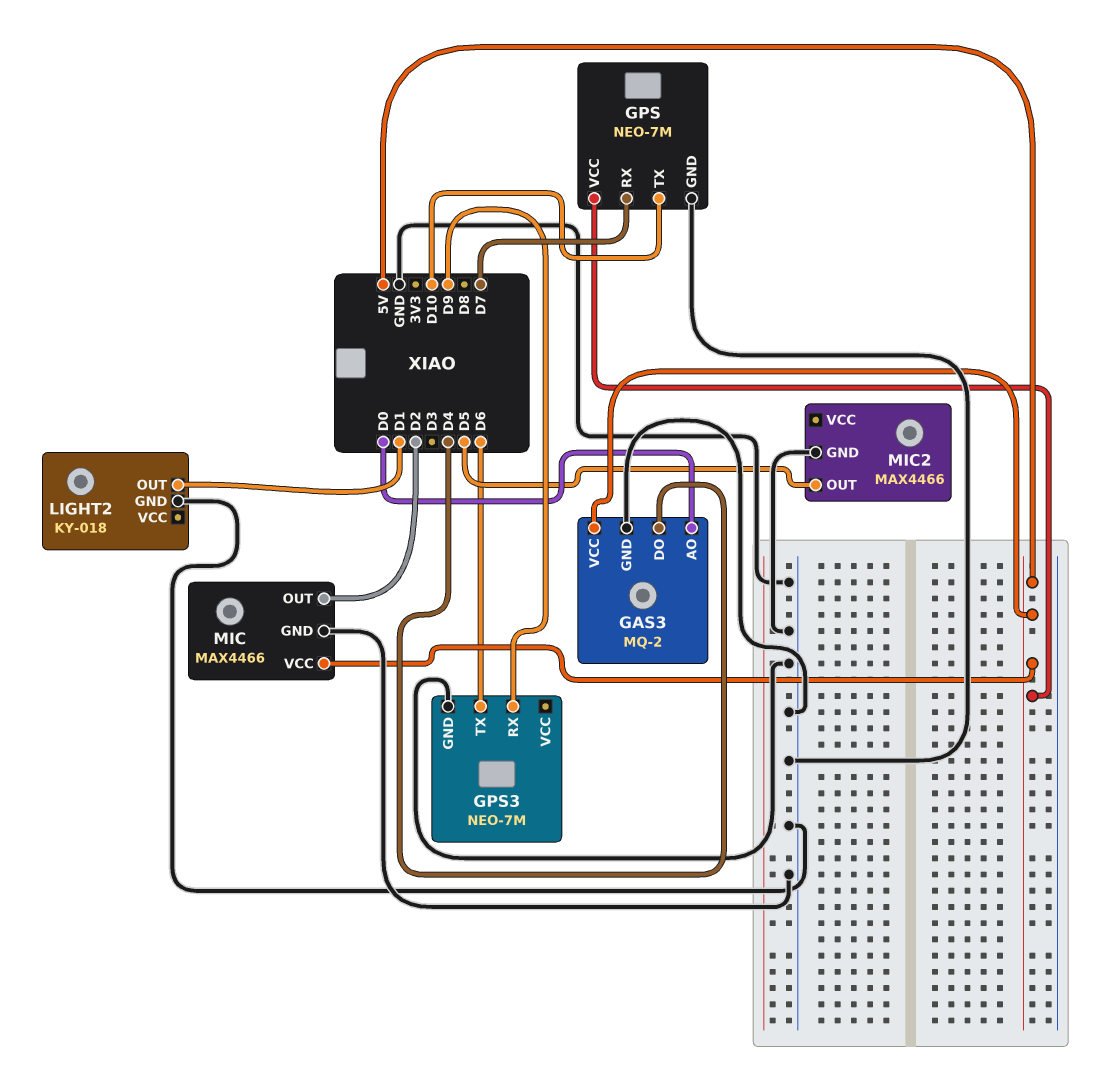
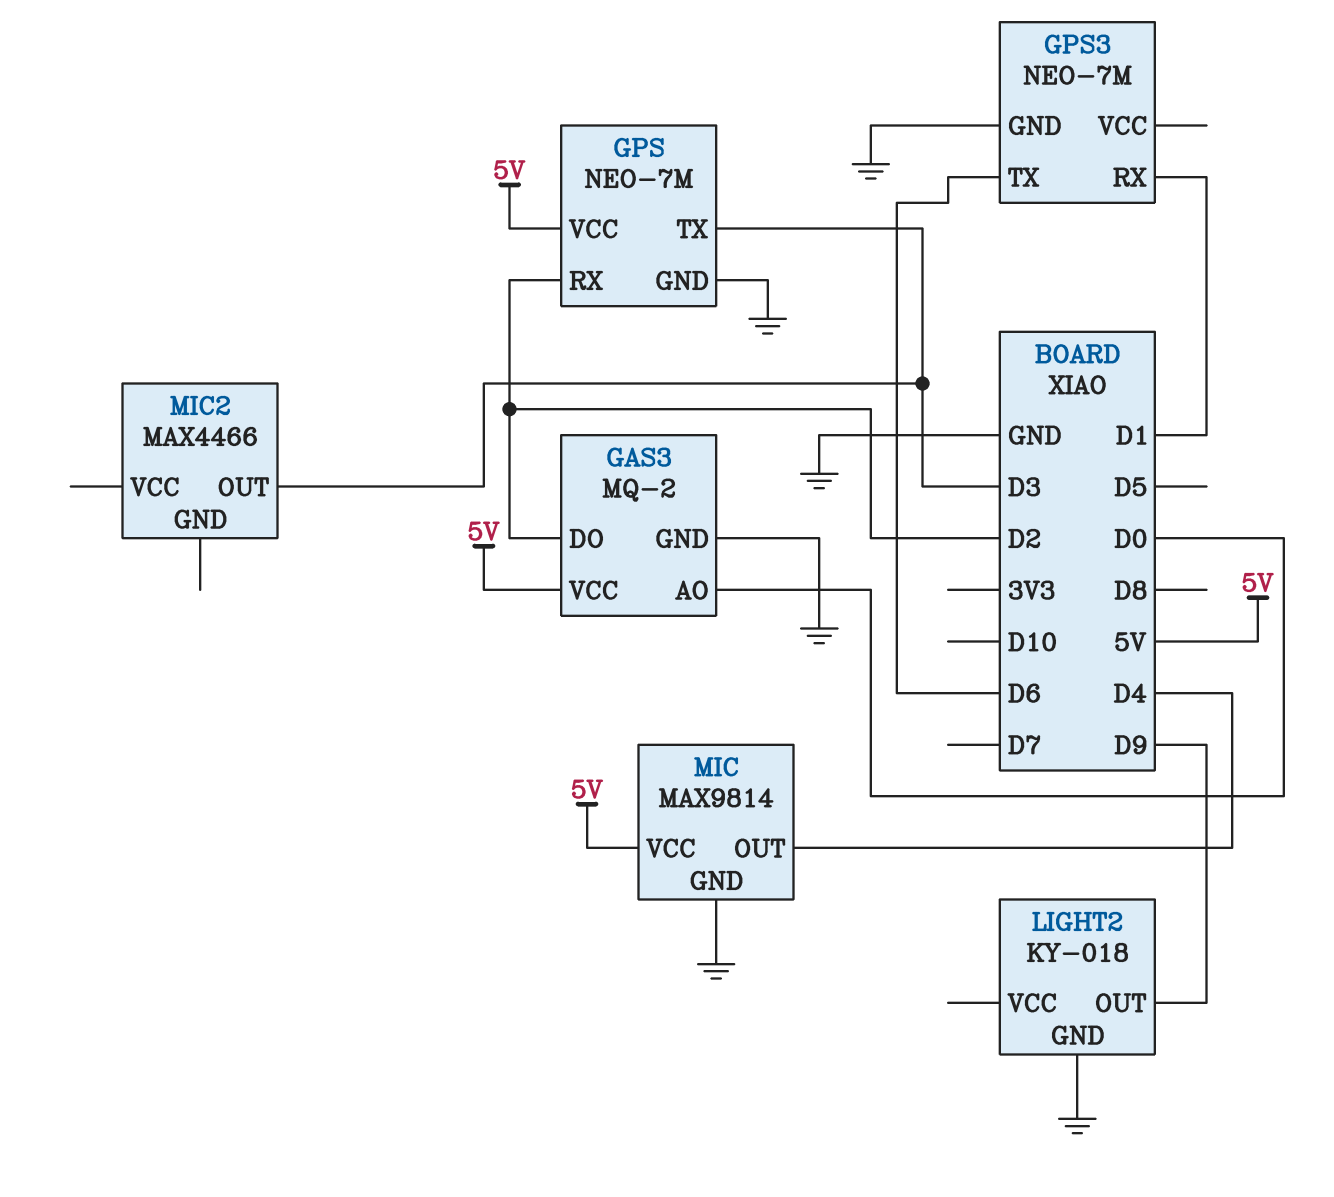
GAS3 pin DO: D4 -> D2
GPS pin RX: D7 -> D2
GPS pin TX: D10 -> D3
GPS3 pin RX: D9 -> D1
LIGHT2 pin OUT: D1 -> D9
MIC: MAX4466 -> MAX9814
MIC pin OUT: D2 -> D4
MIC2 pin GND: GND -> none
MIC2 pin OUT: D5 -> D3

